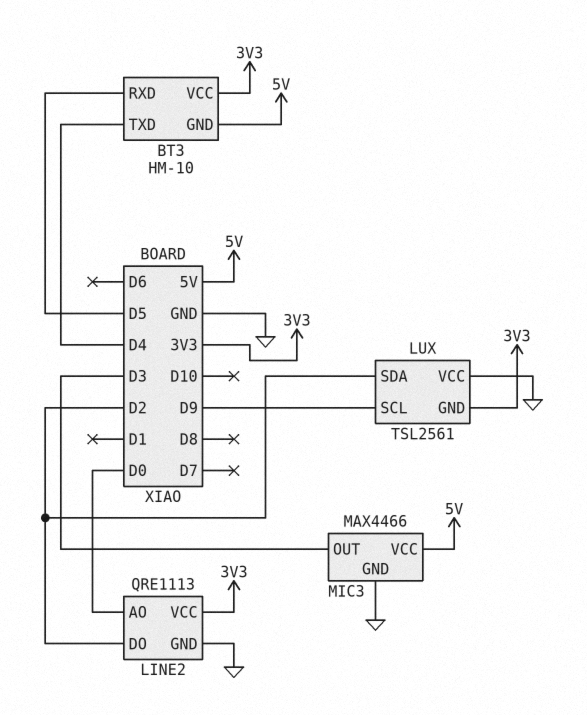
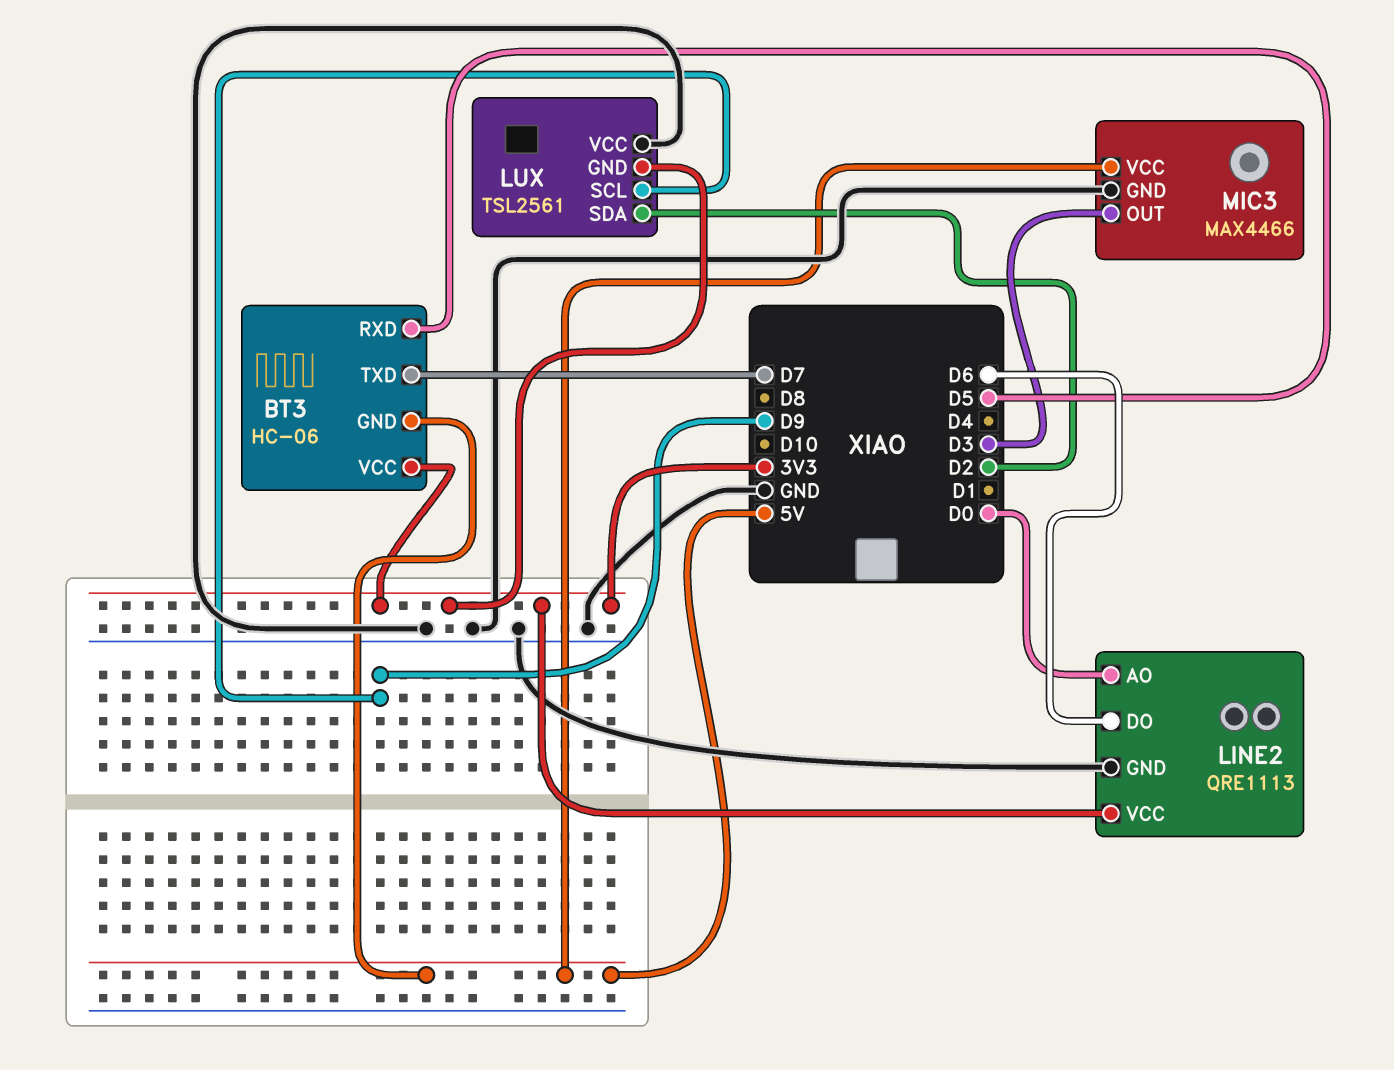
BT3: HM-10 -> HC-06
BT3 pin TXD: D4 -> D7
LINE2 pin DO: D2 -> D6

